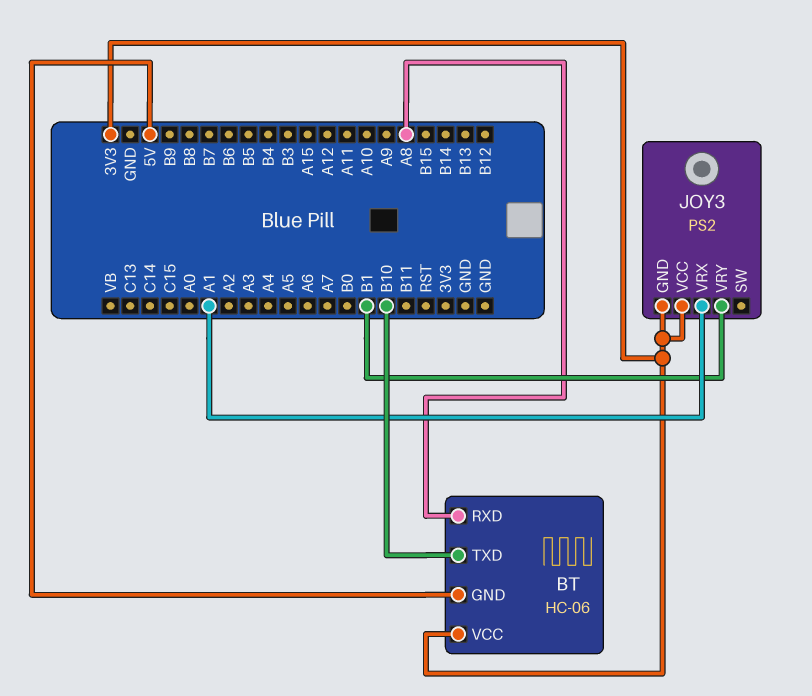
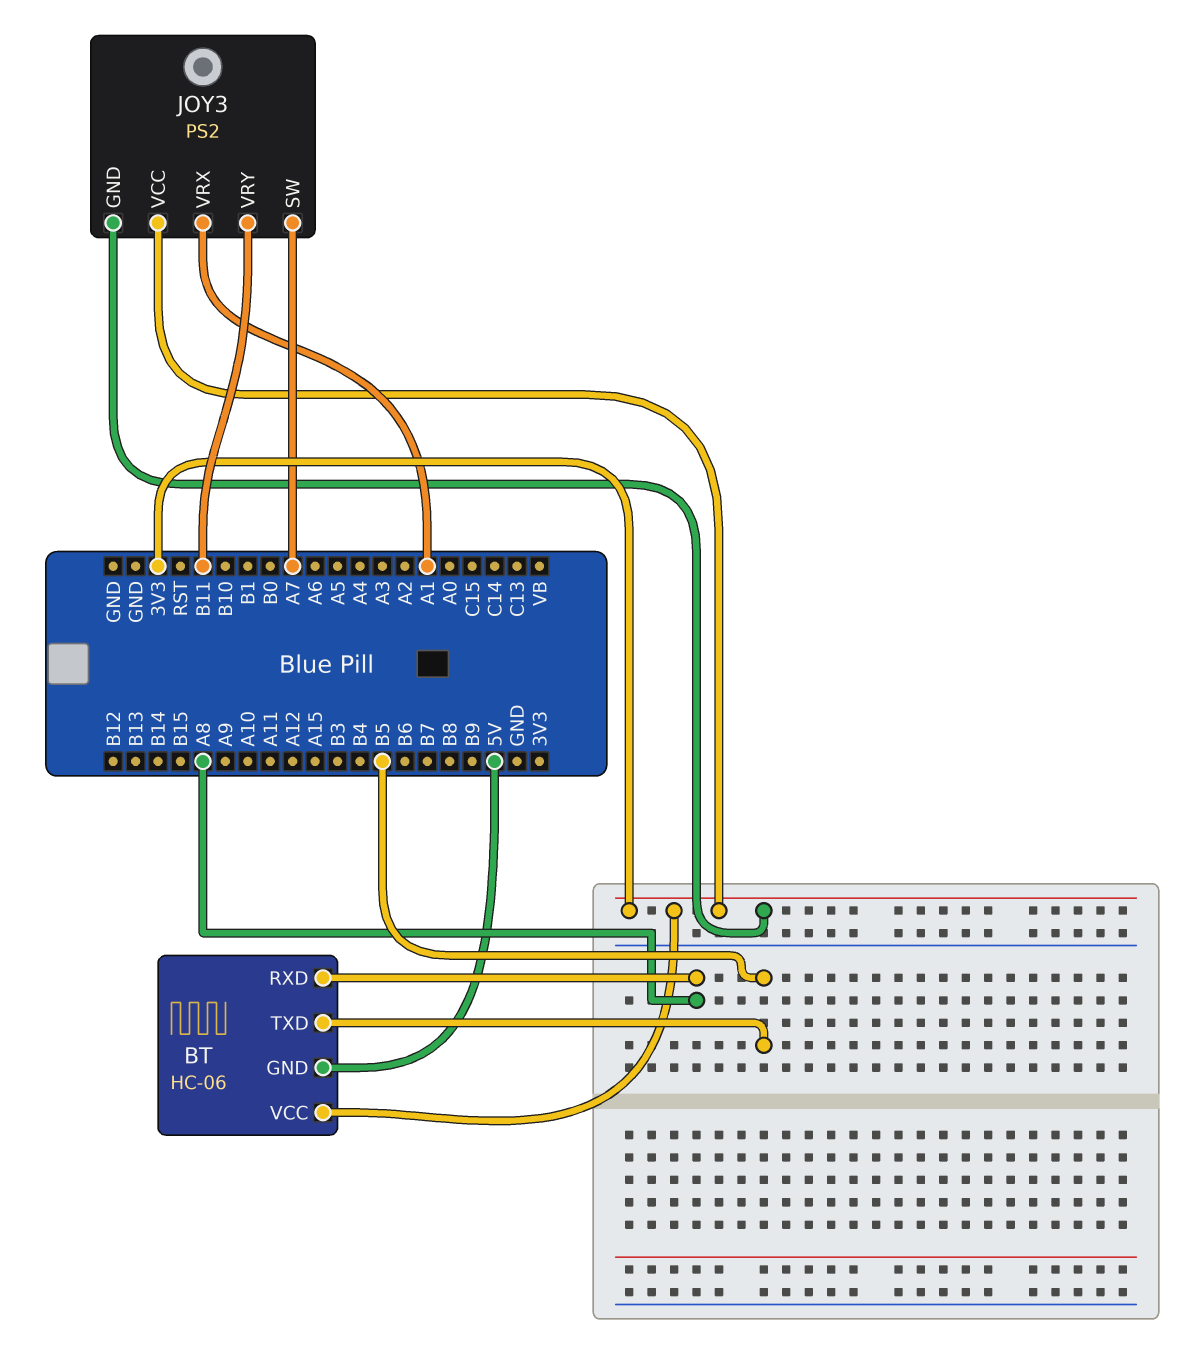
BT pin TXD: B10 -> B5
JOY3 pin SW: none -> A7
JOY3 pin VRY: B1 -> B11

